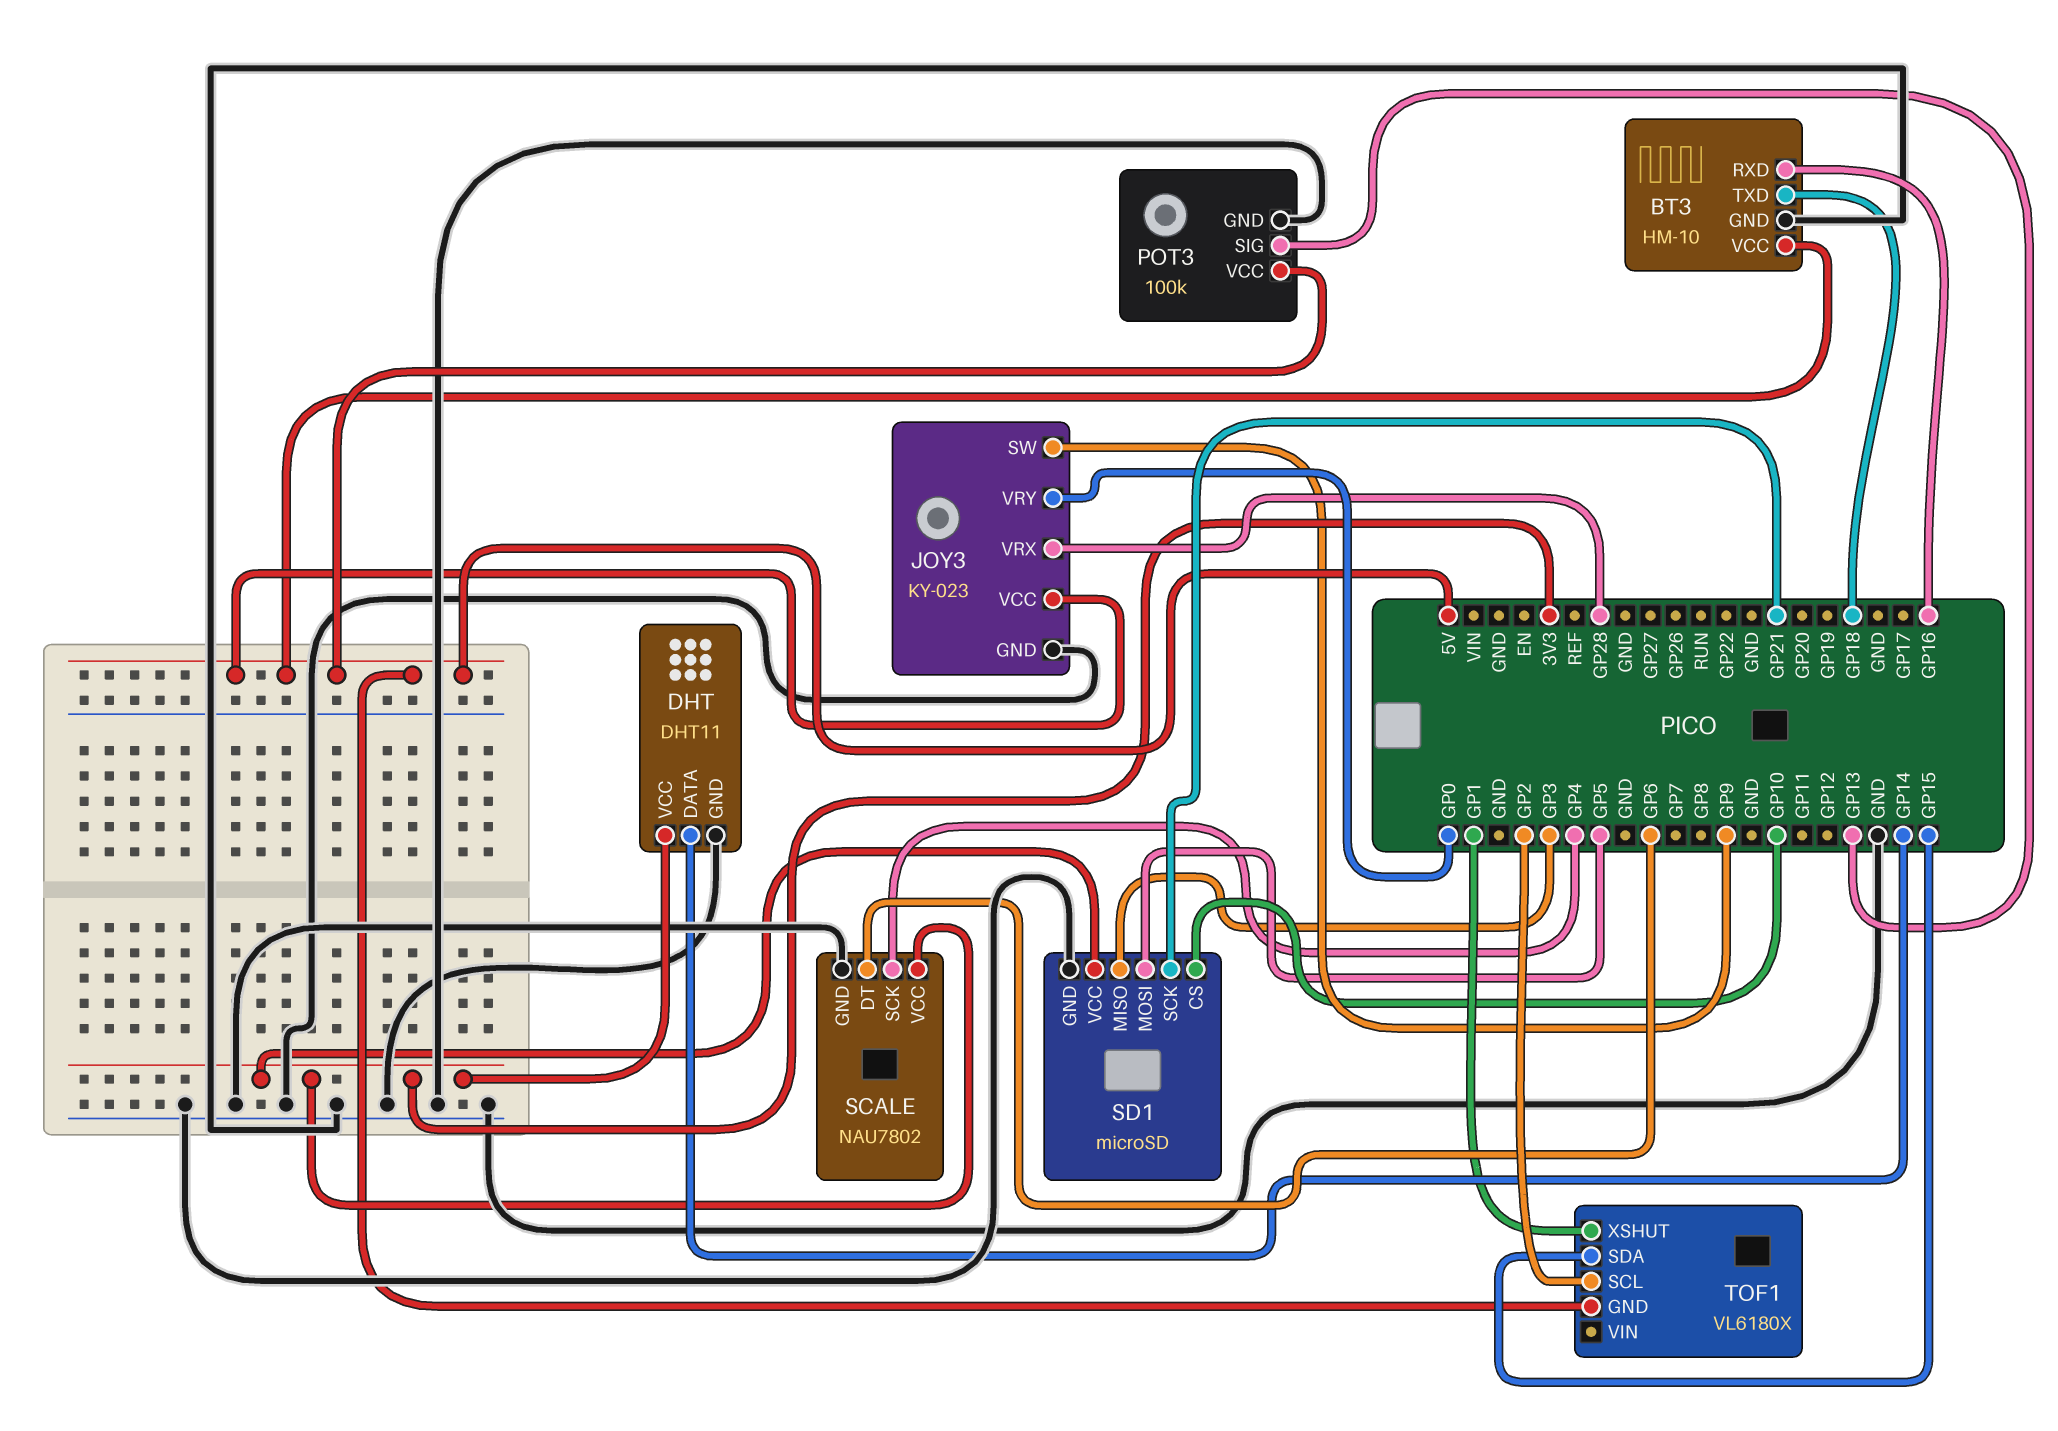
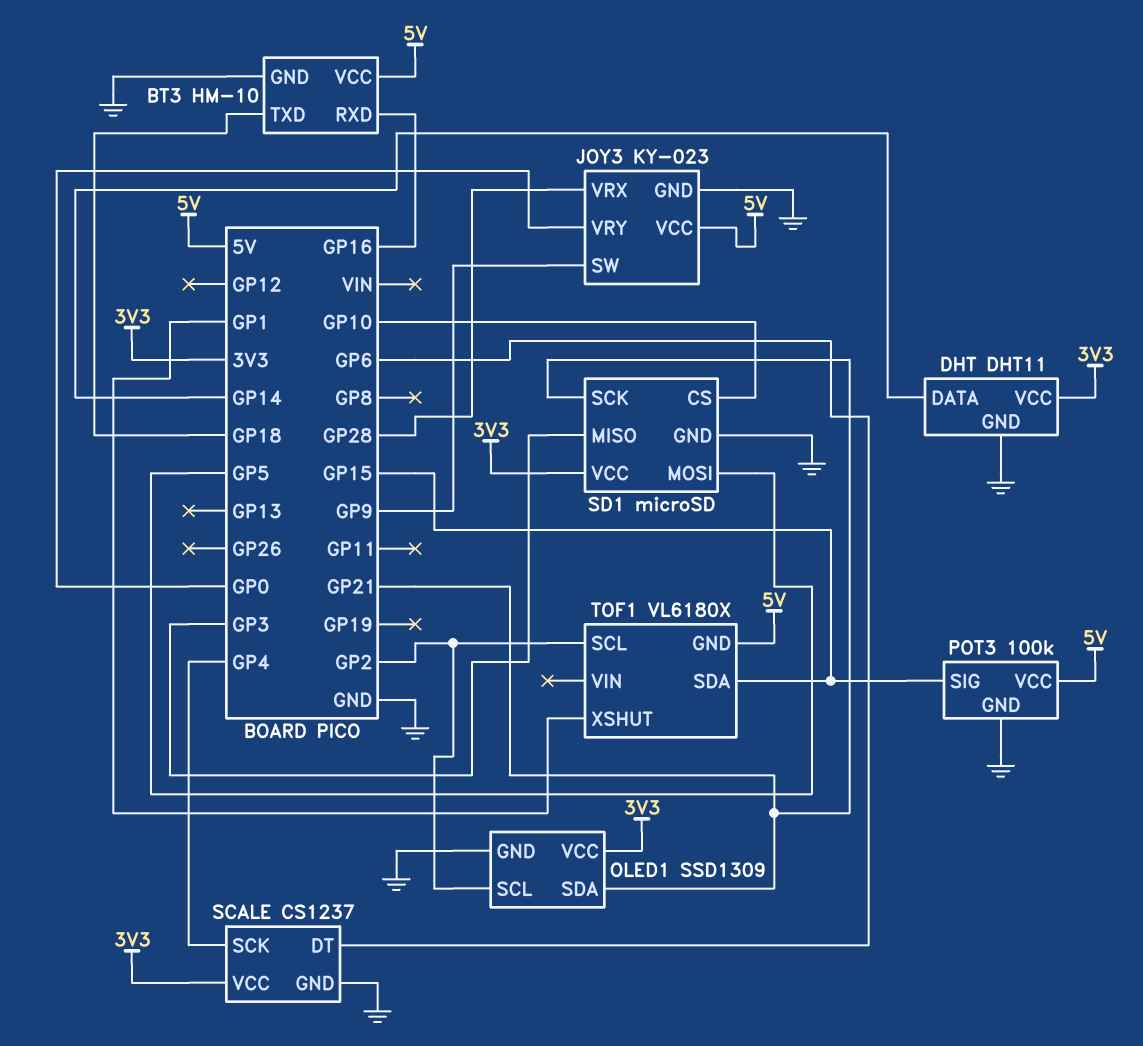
OLED1: none -> SSD1309
OLED1 pin GND: none -> GND
OLED1 pin SCL: none -> GP2
OLED1 pin SDA: none -> GP21
OLED1 pin VCC: none -> 3V3
POT3 pin SIG: GP13 -> GP15
SCALE: NAU7802 -> CS1237

